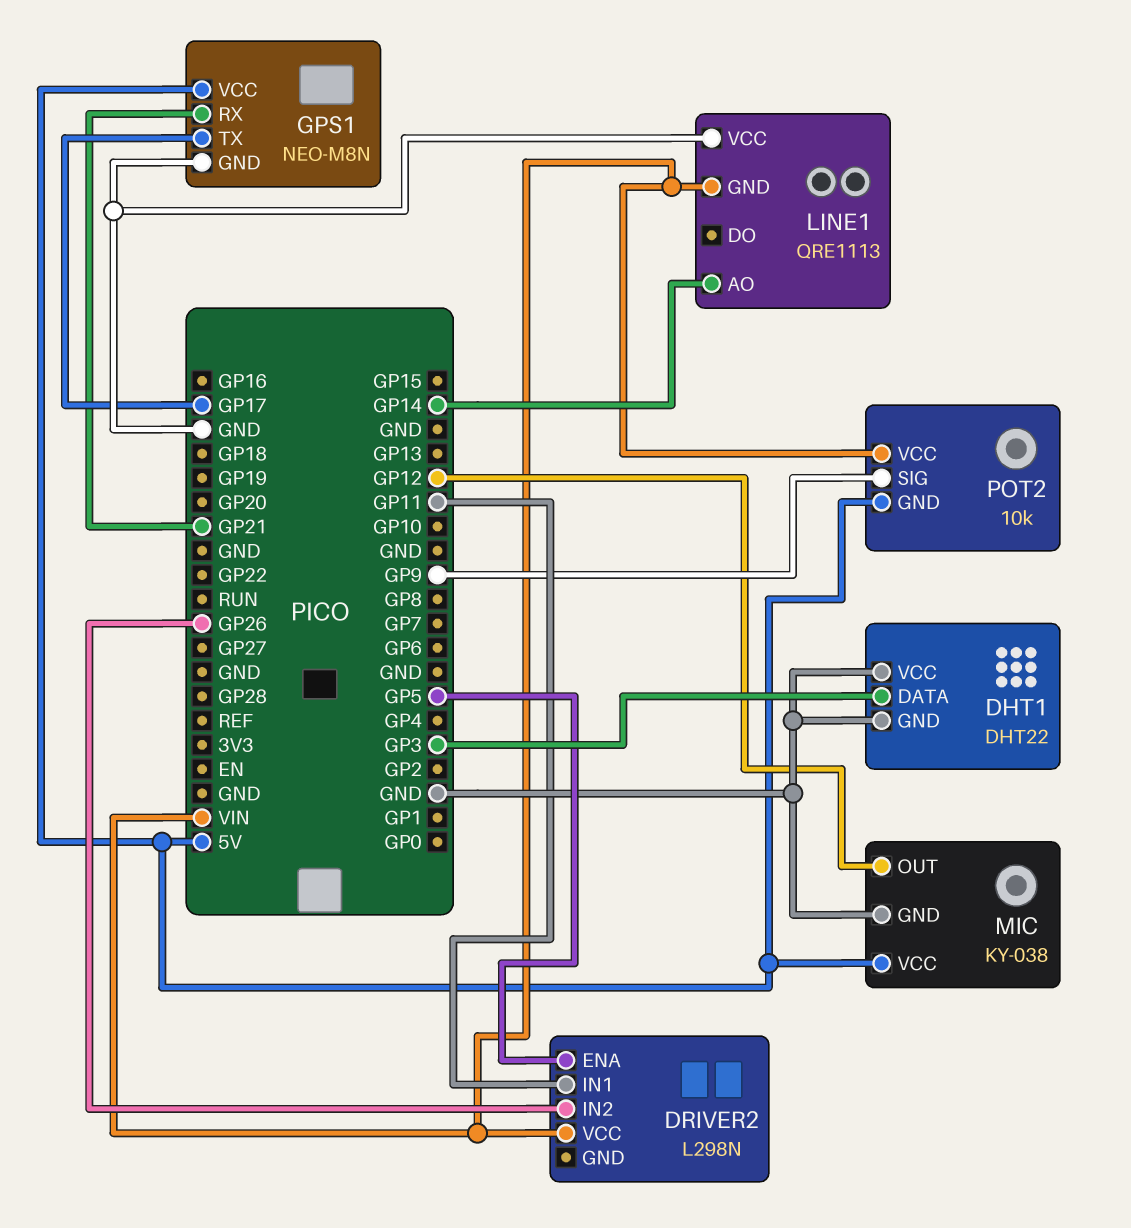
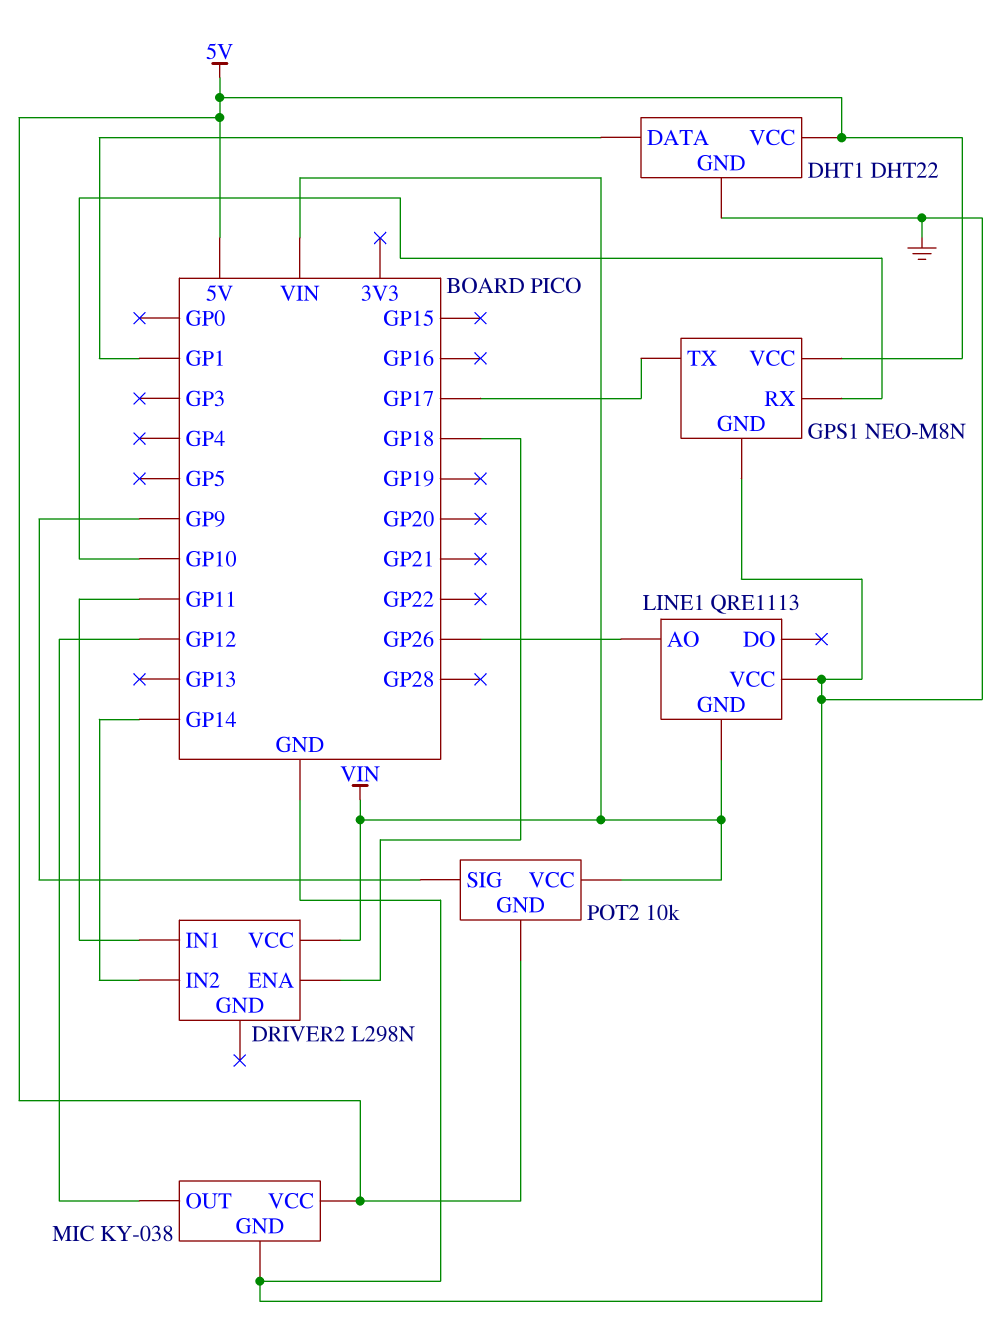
DHT1 pin DATA: GP3 -> GP1
DHT1 pin VCC: GND -> 5V
DRIVER2 pin ENA: GP5 -> GP18
DRIVER2 pin IN2: GP26 -> GP14
GPS1 pin RX: GP21 -> GP10
LINE1 pin AO: GP14 -> GP26

